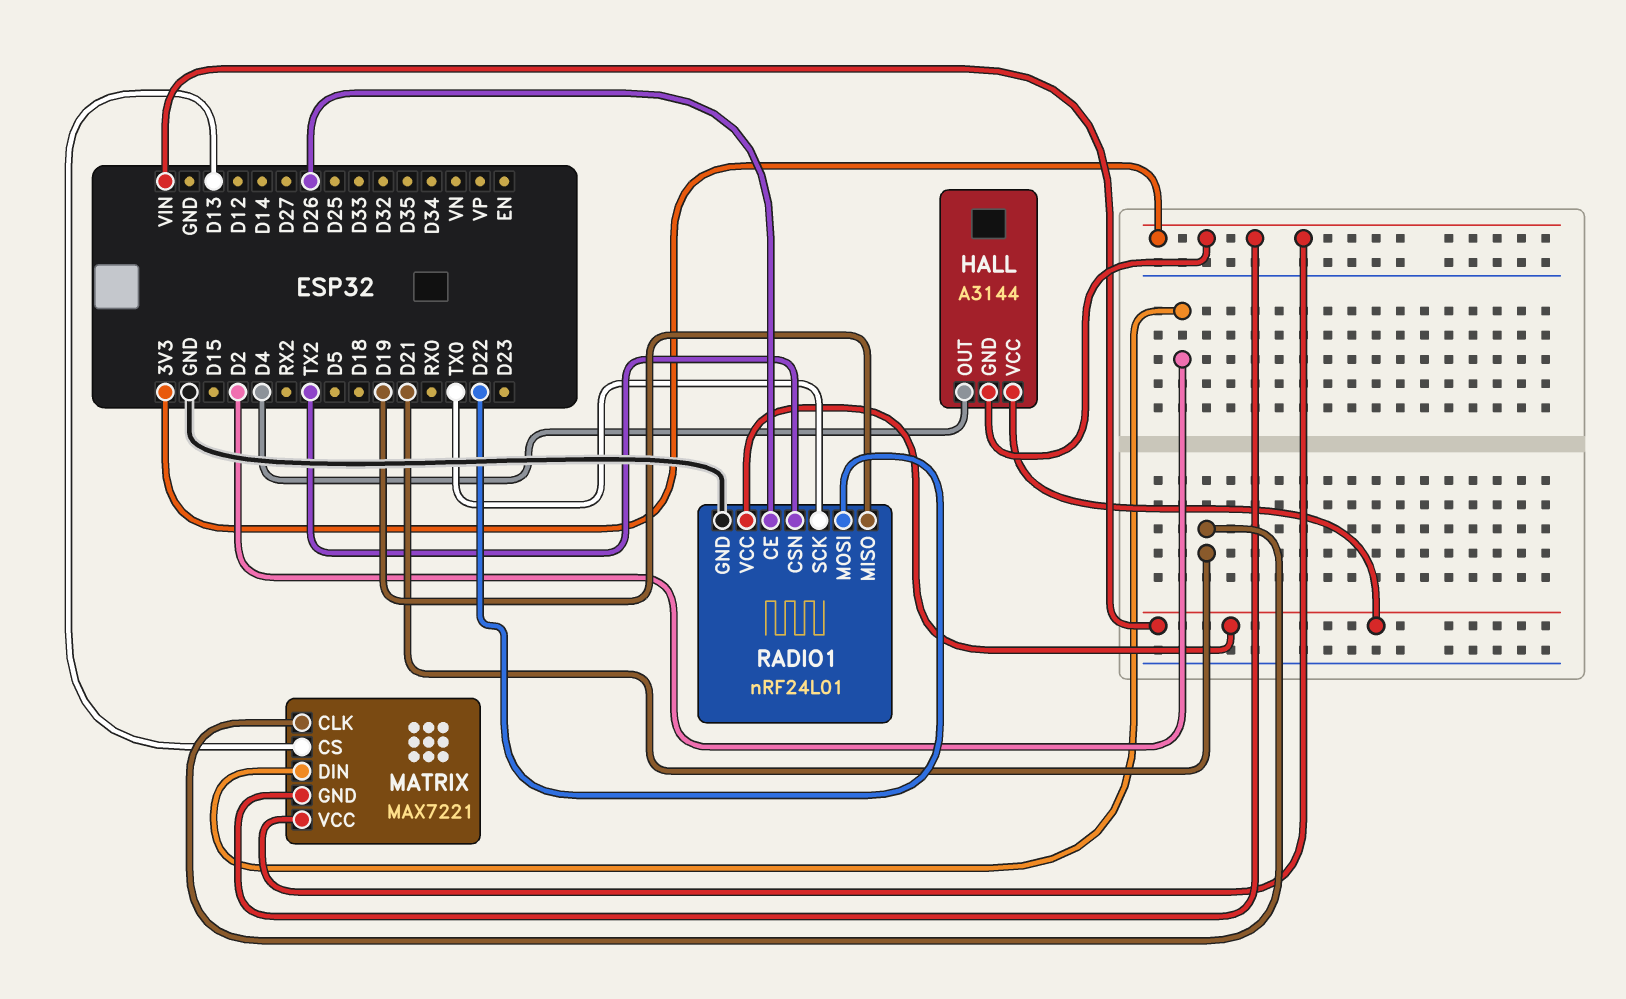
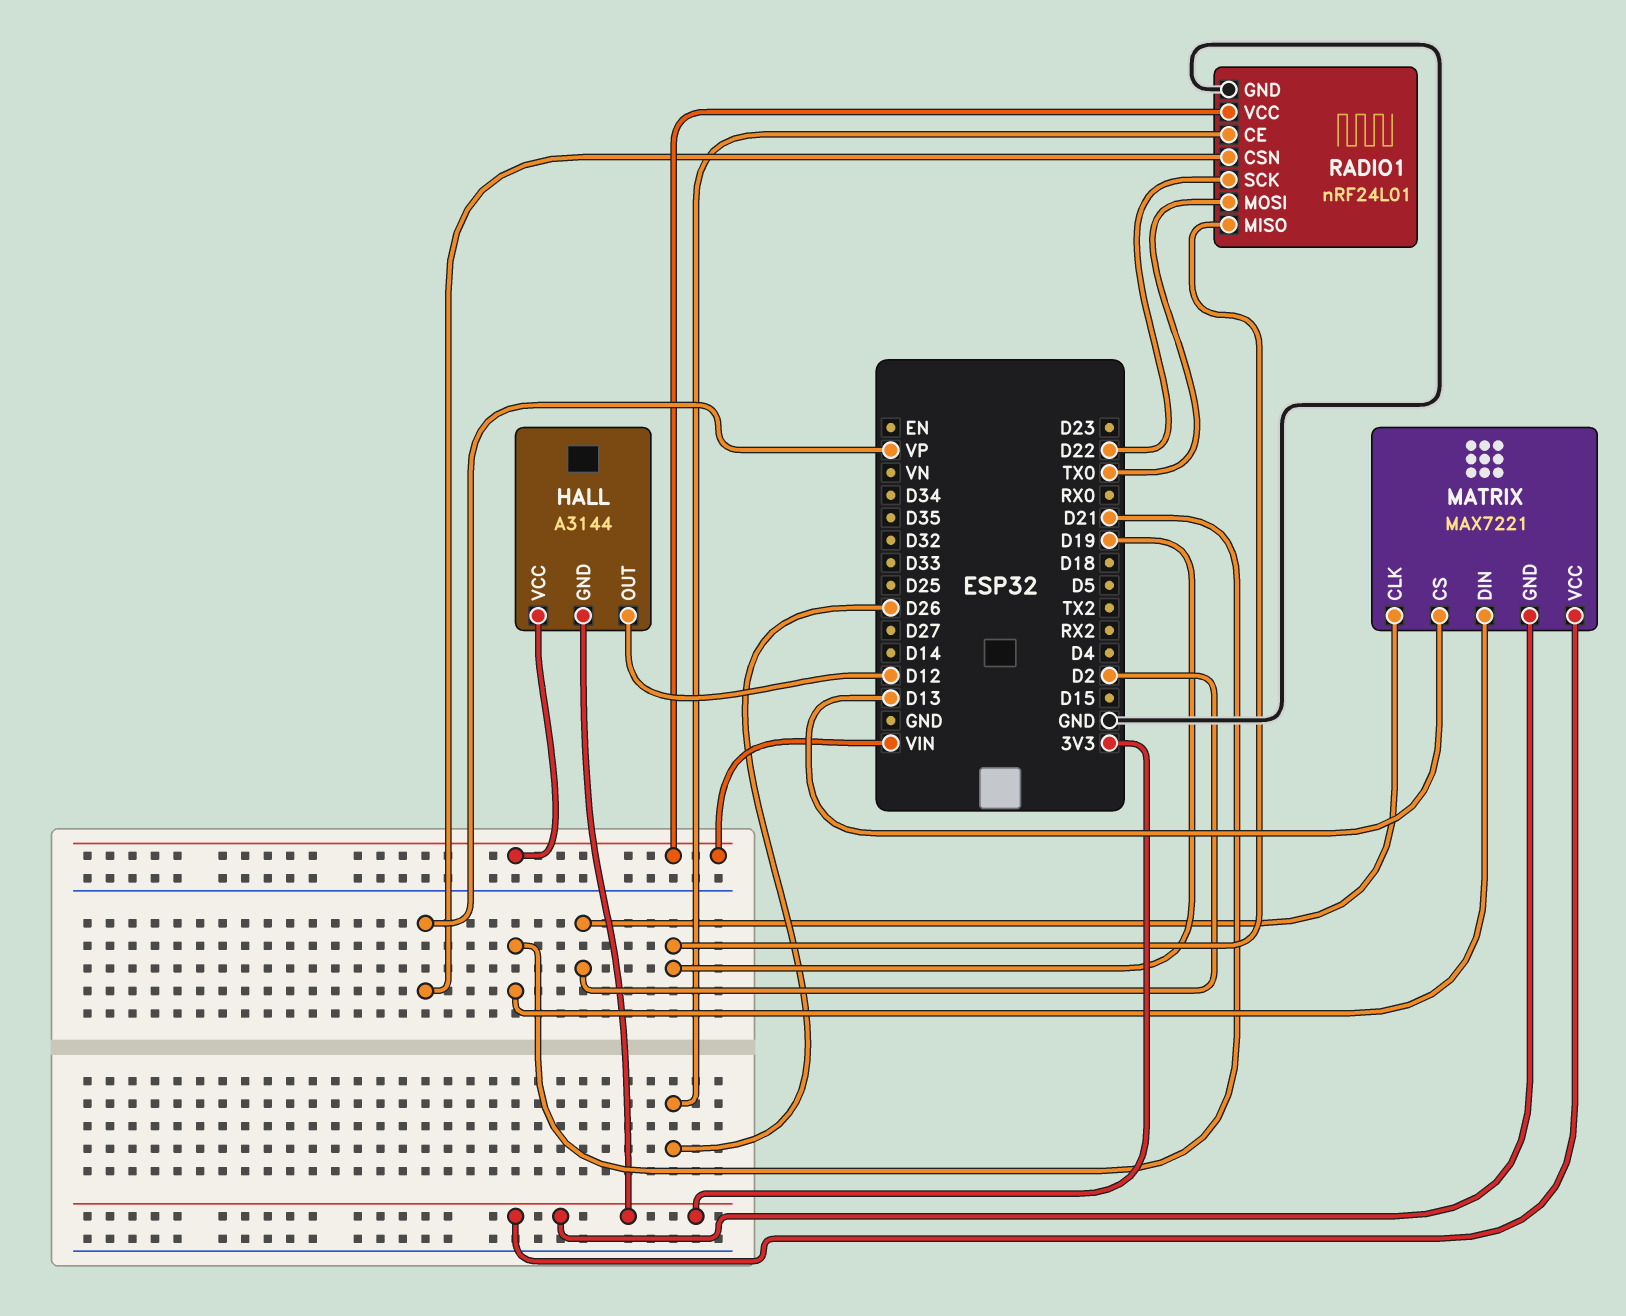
HALL pin OUT: D4 -> D12
MATRIX pin CLK: D21 -> D2
MATRIX pin DIN: D2 -> D21
RADIO1 pin CSN: TX2 -> VP
RADIO1 pin MOSI: D22 -> TX0
RADIO1 pin SCK: TX0 -> D22

